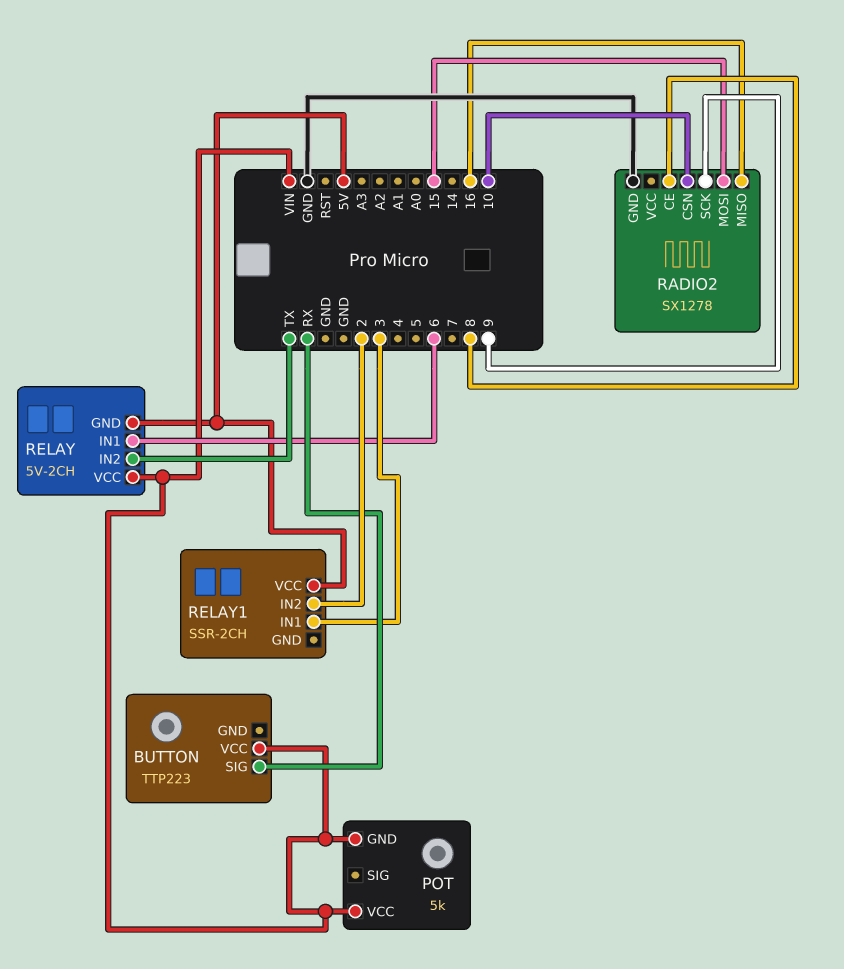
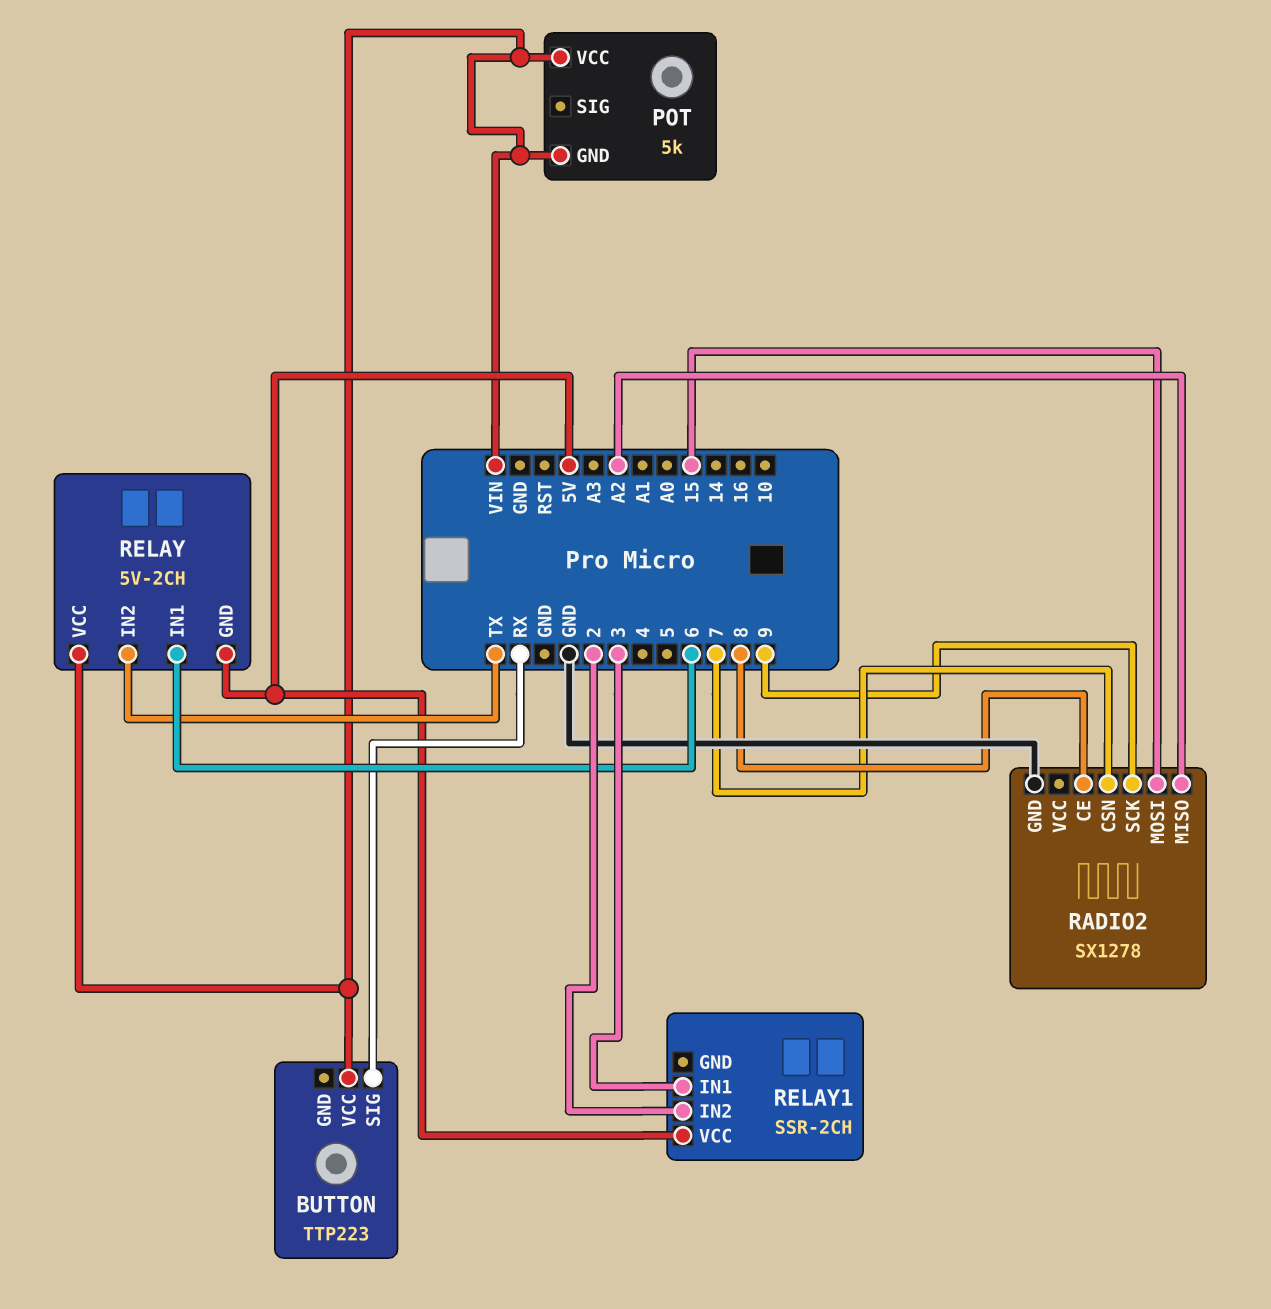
RADIO2 pin CSN: 10 -> 7
RADIO2 pin MISO: 16 -> A2

